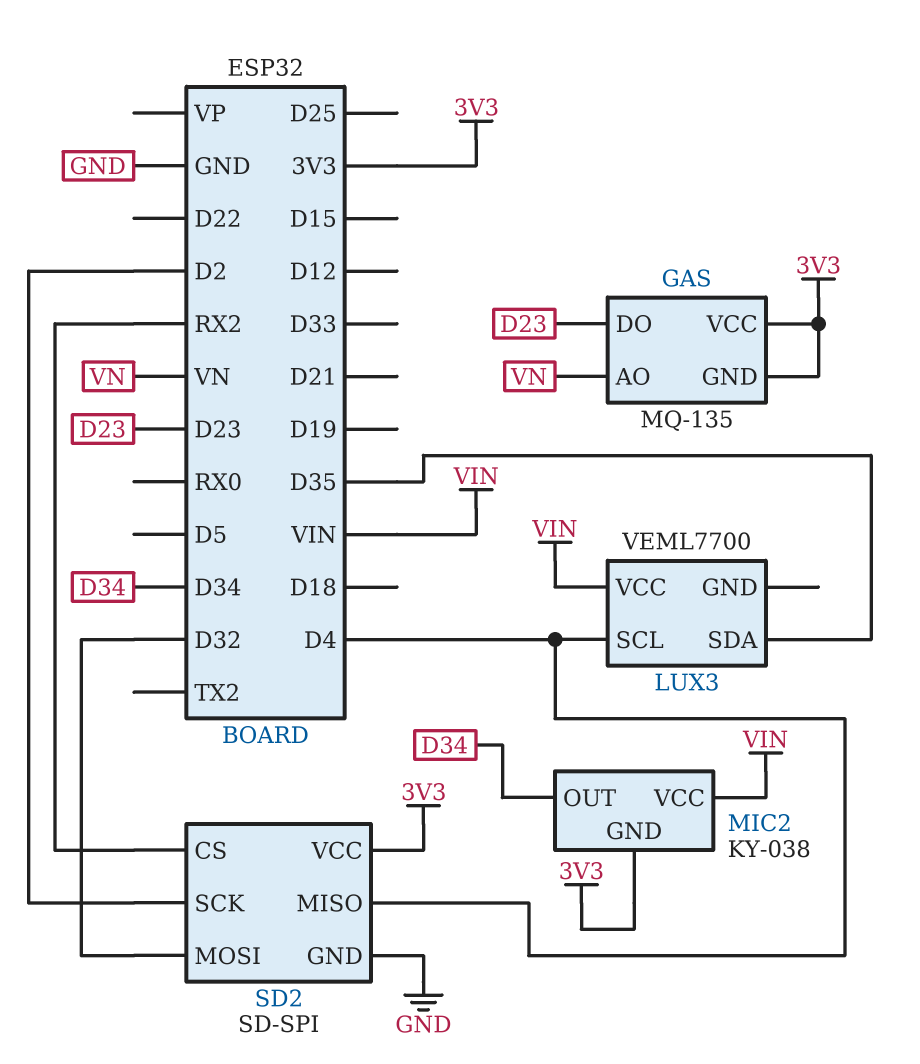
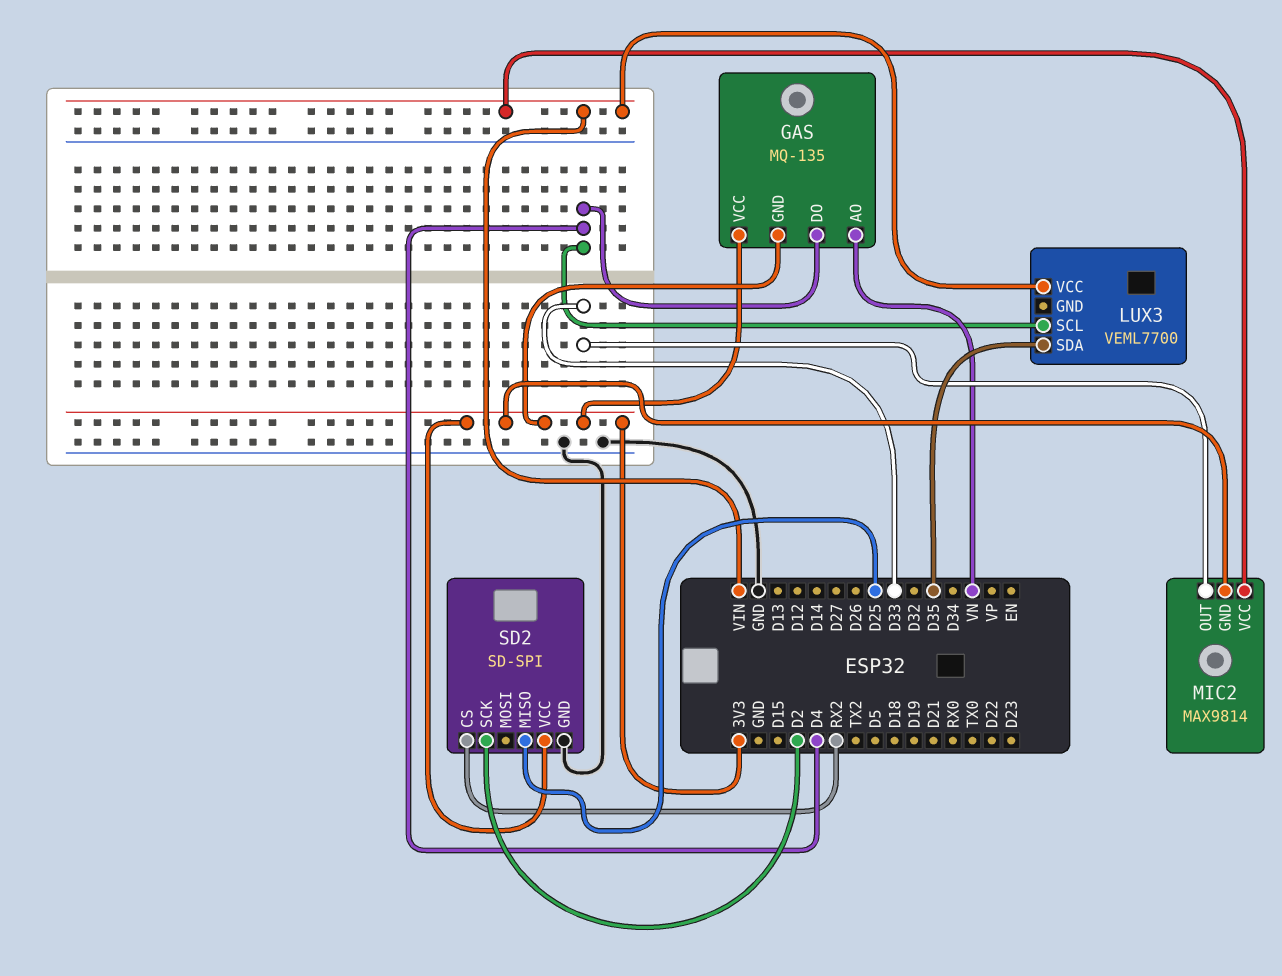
GAS pin DO: D23 -> D4
MIC2: KY-038 -> MAX9814
MIC2 pin OUT: D34 -> D33
SD2 pin MISO: D4 -> D25
SD2 pin MOSI: D32 -> none

